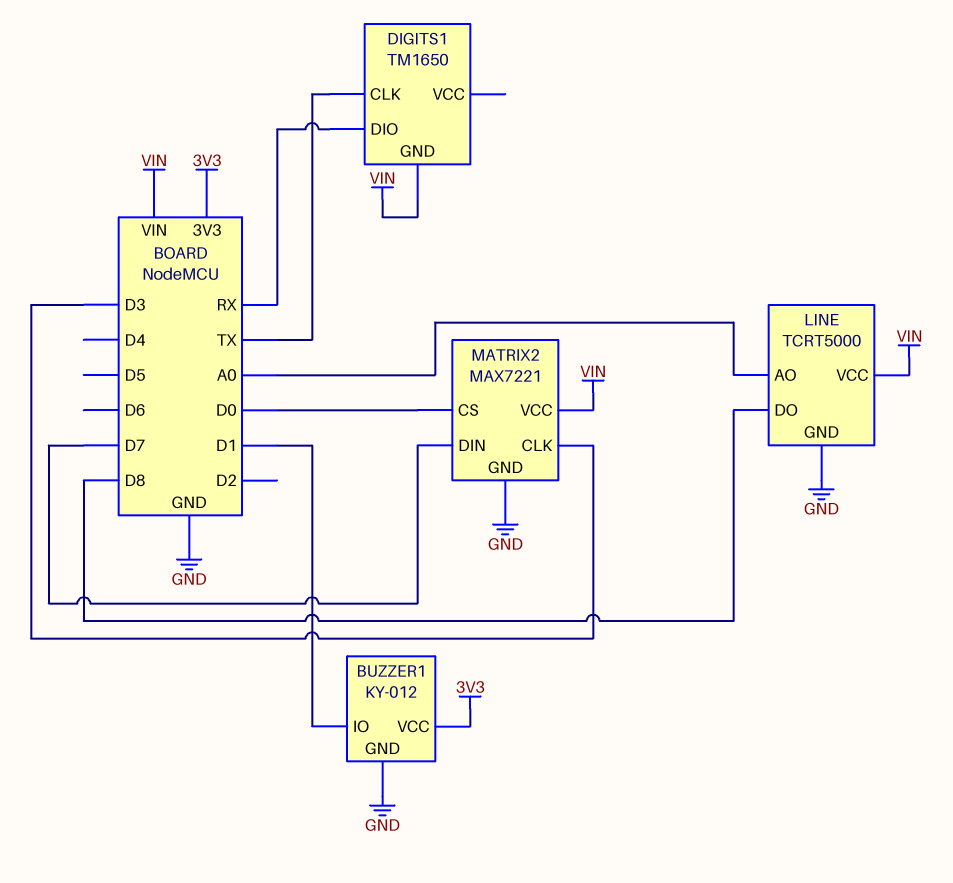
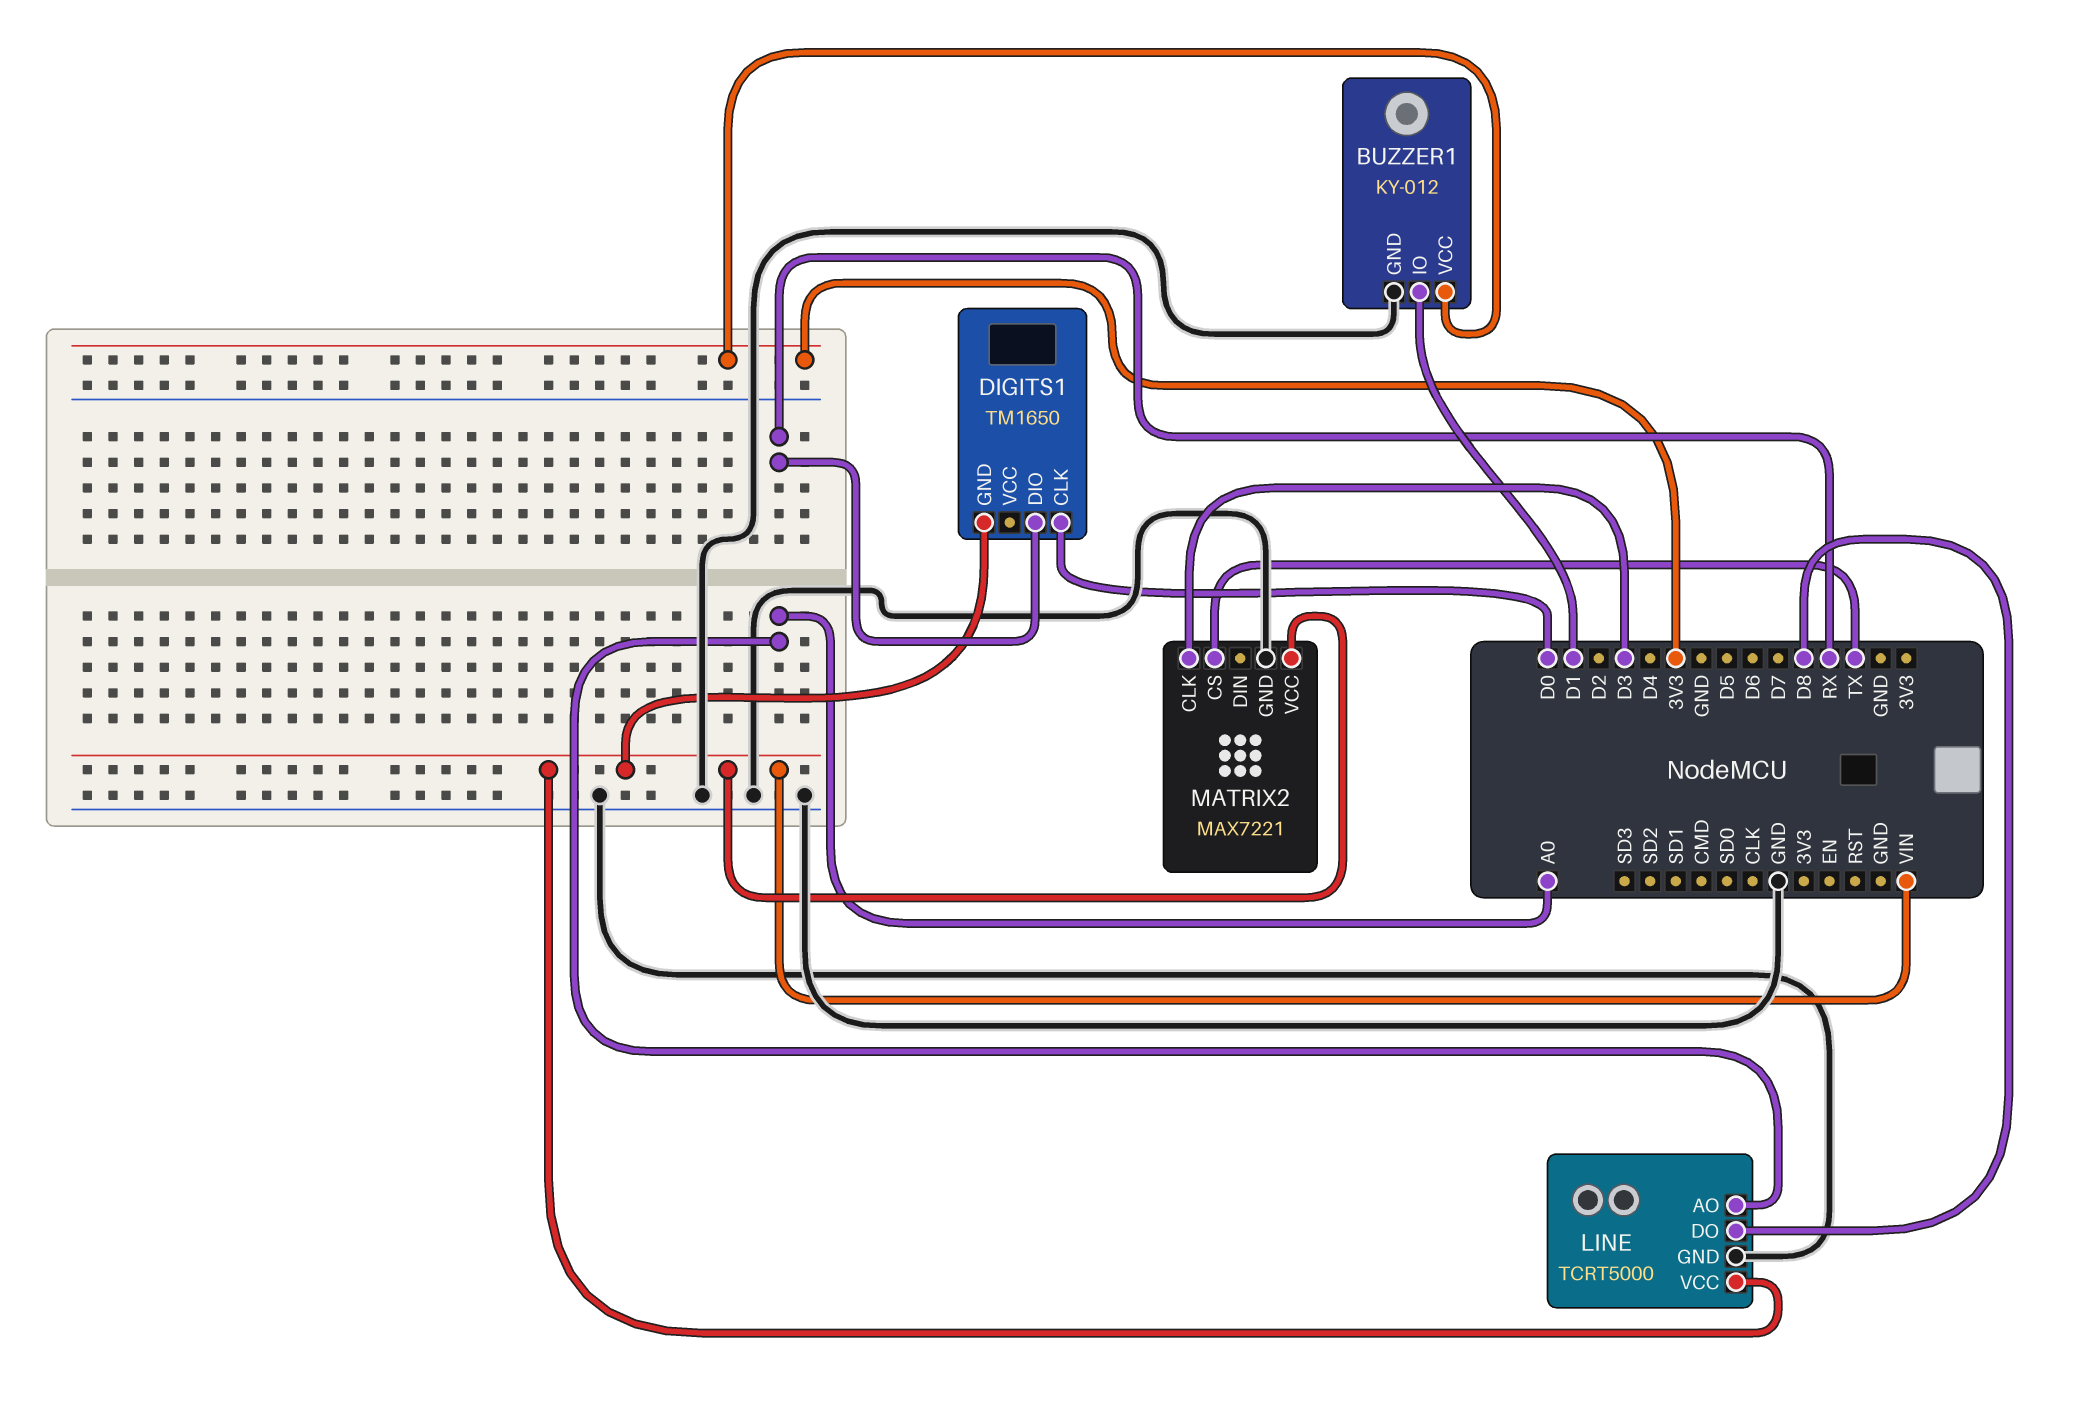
DIGITS1 pin CLK: TX -> D0
MATRIX2 pin CS: D0 -> TX
MATRIX2 pin DIN: D7 -> none

